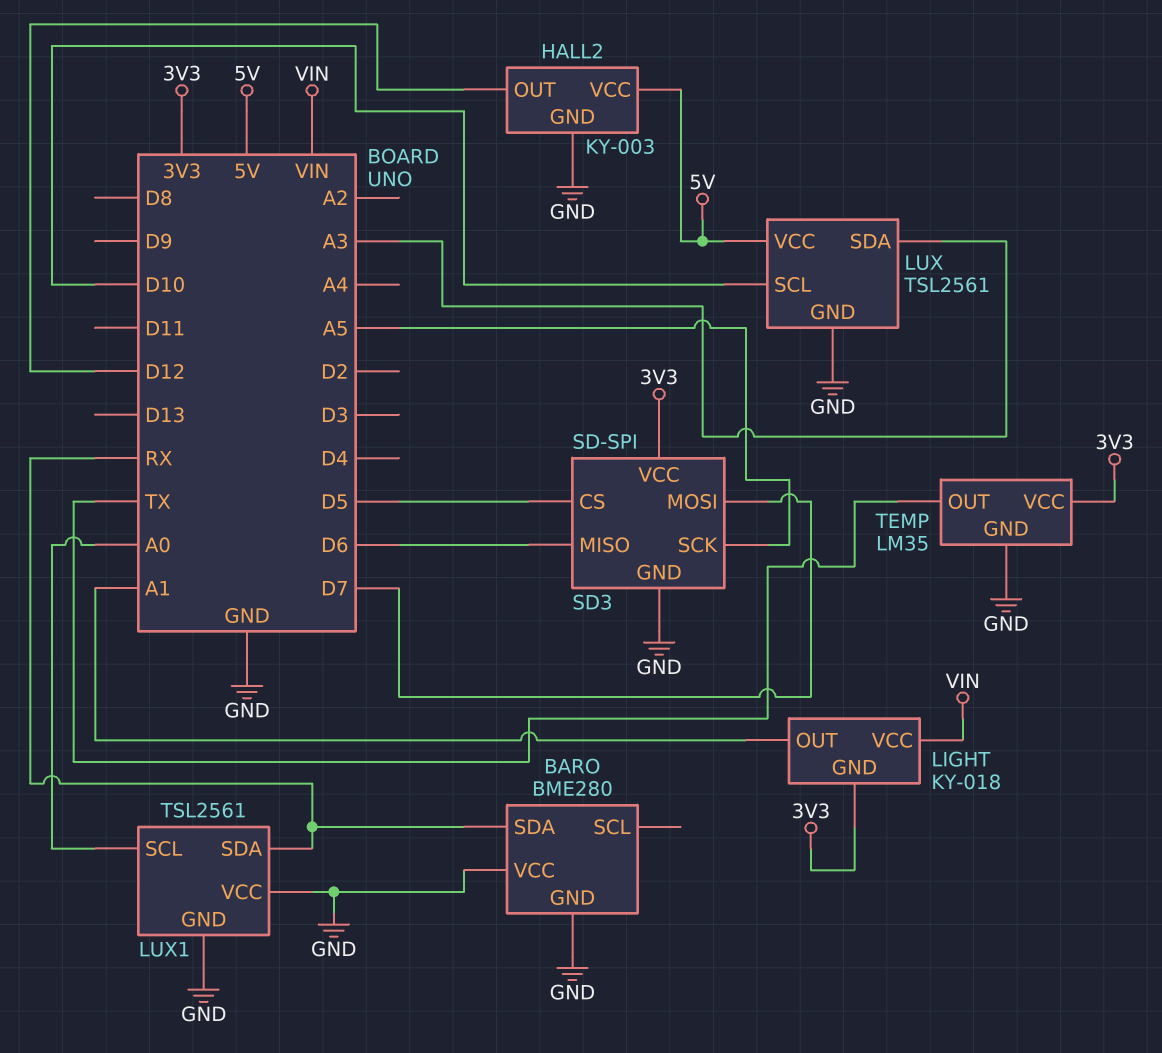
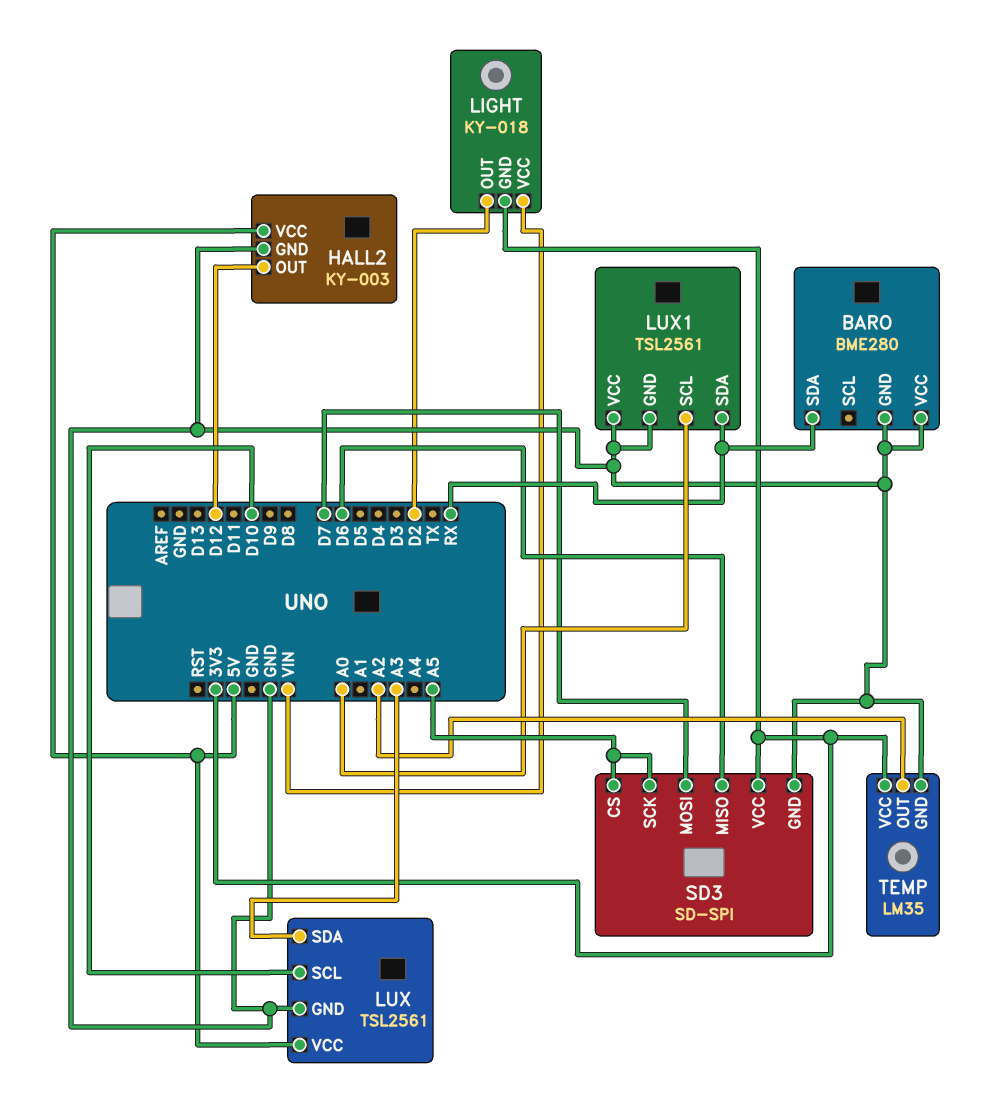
LIGHT pin OUT: A1 -> D2
SD3 pin CS: D5 -> A5
TEMP pin OUT: TX -> A2

